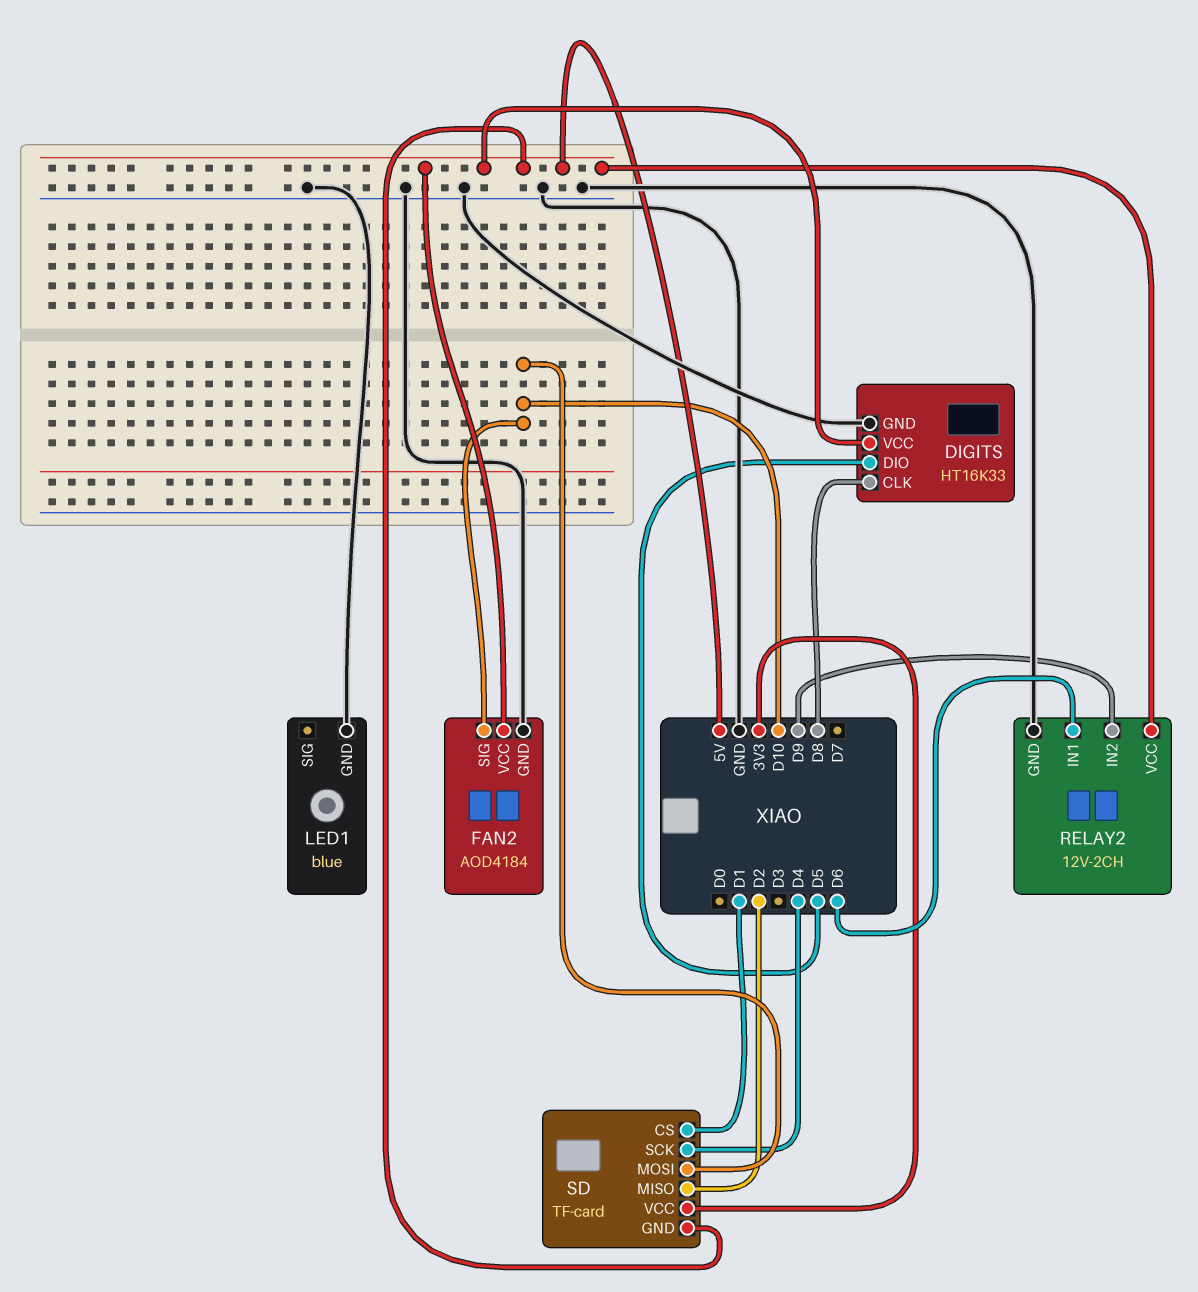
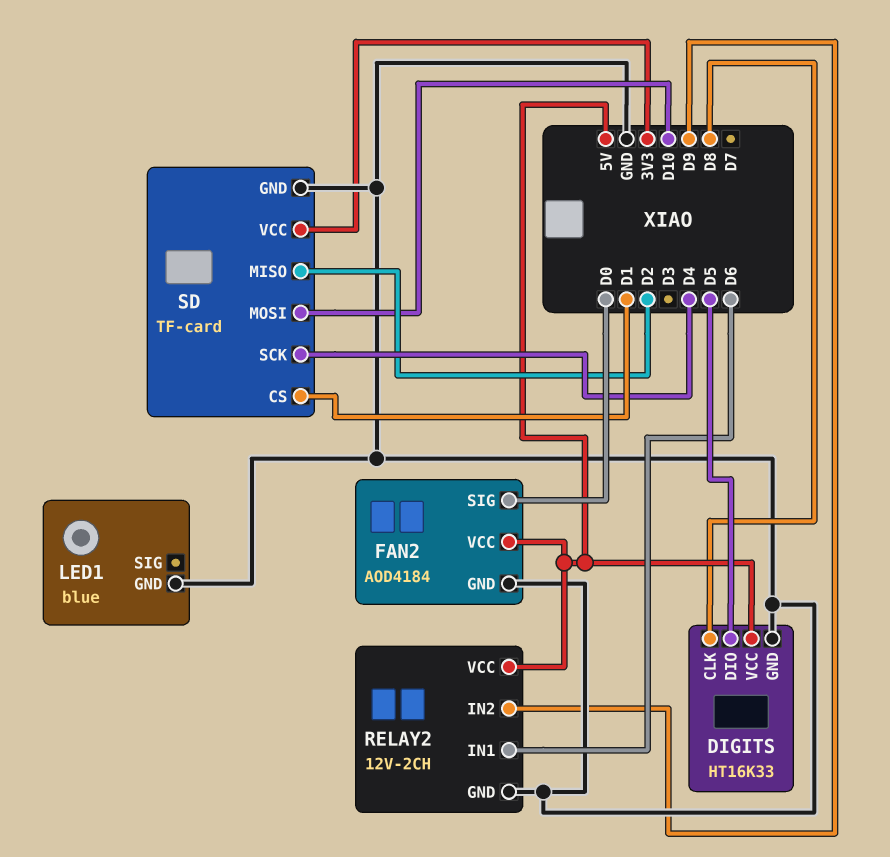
FAN2 pin SIG: D10 -> D0
SD pin GND: 5V -> GND

